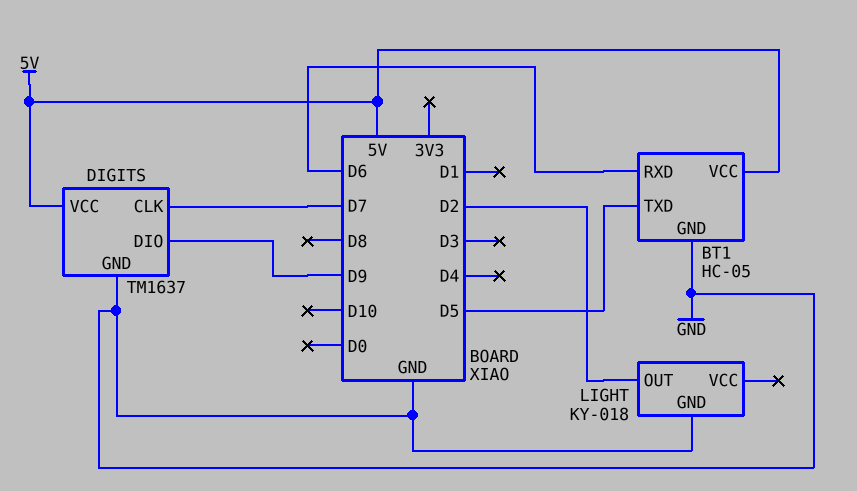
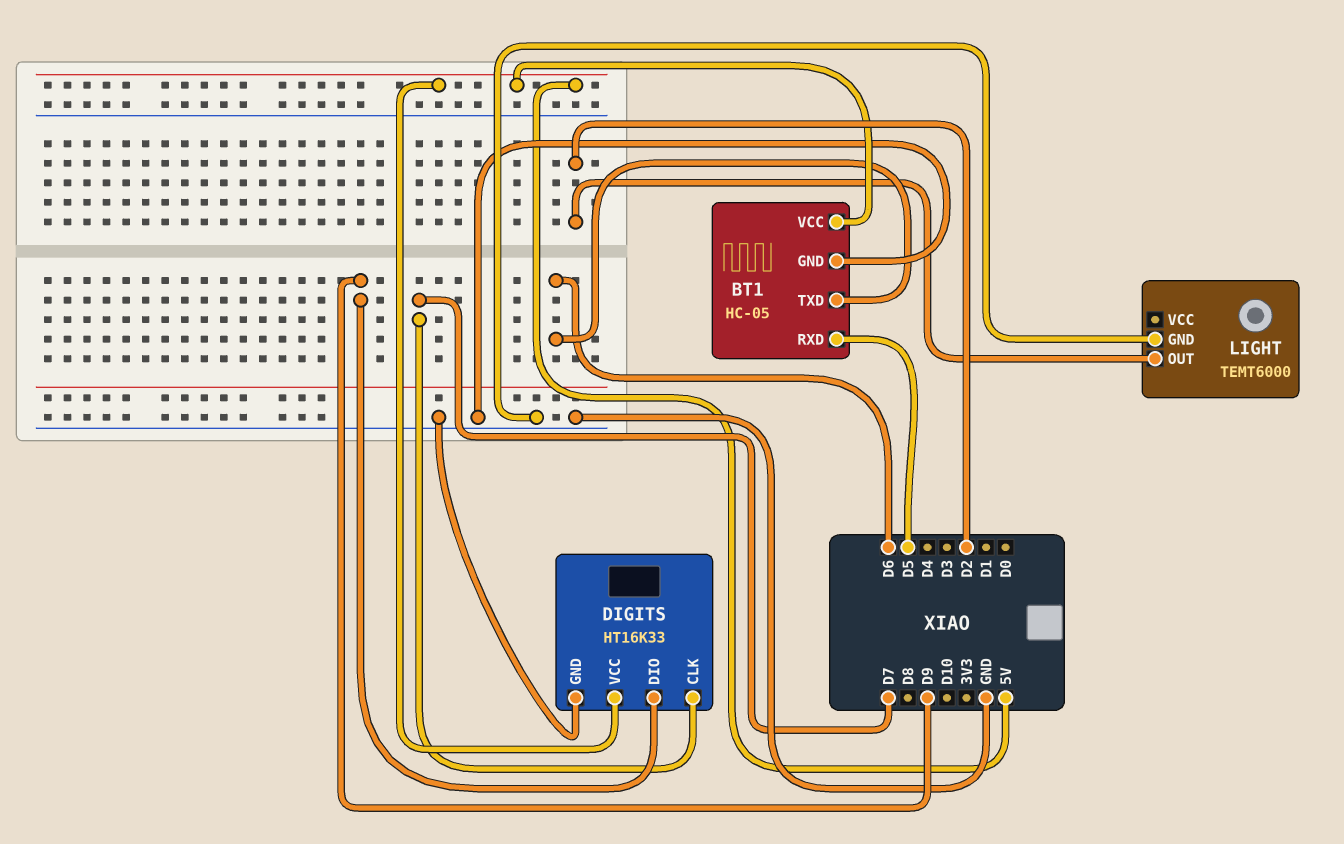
BT1 pin RXD: D6 -> D5
BT1 pin TXD: D5 -> D6
DIGITS: TM1637 -> HT16K33
LIGHT: KY-018 -> TEMT6000

